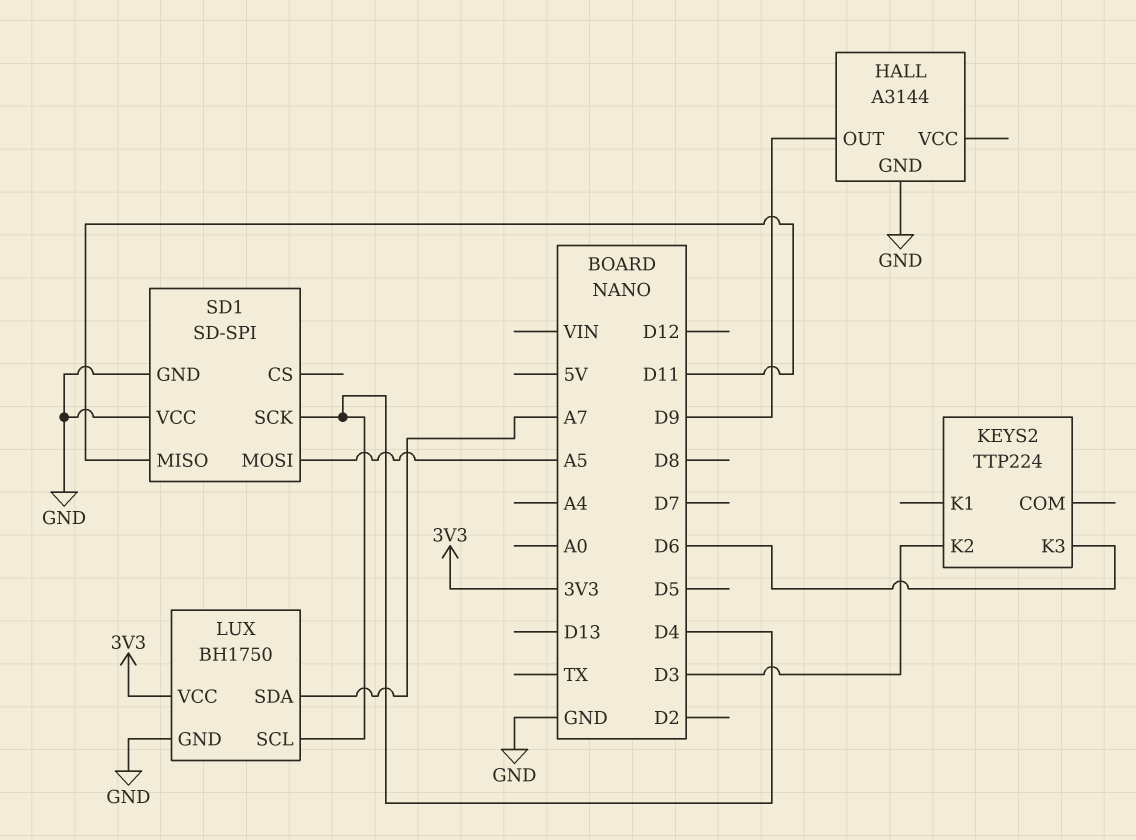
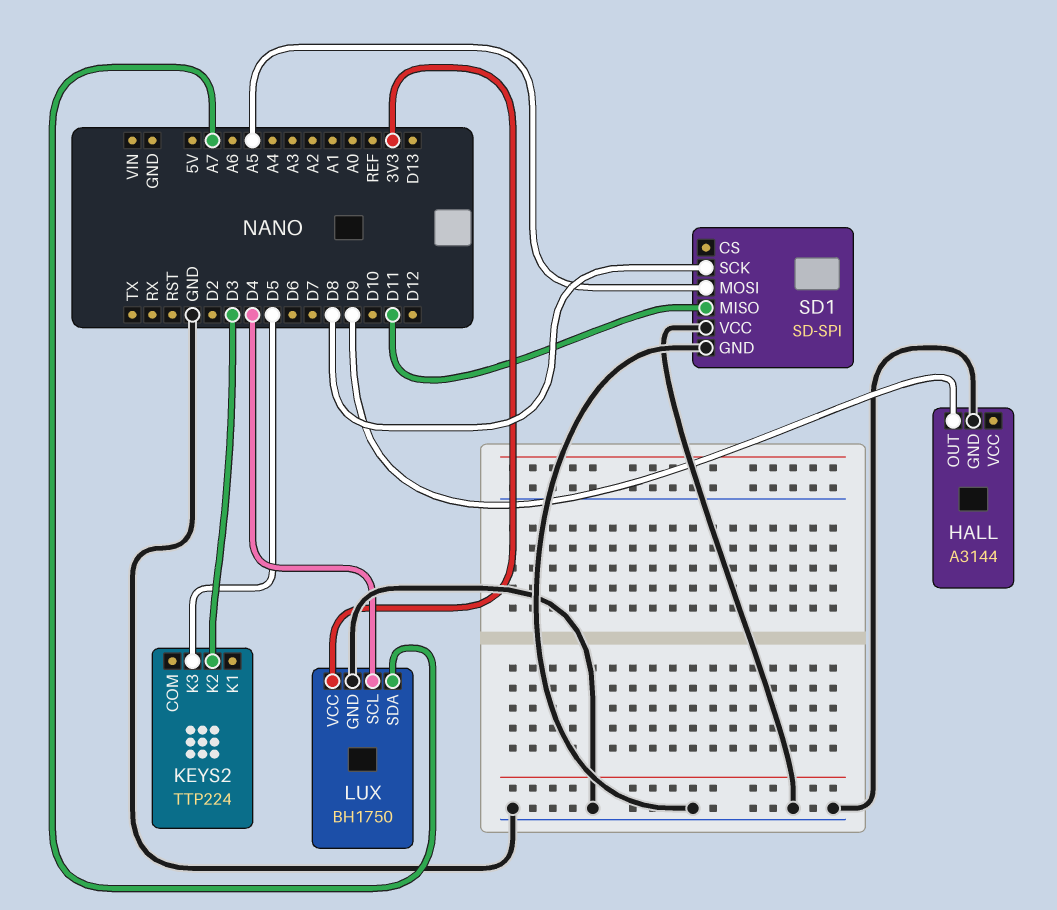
KEYS2 pin K3: D6 -> D5
SD1 pin SCK: D4 -> D8

